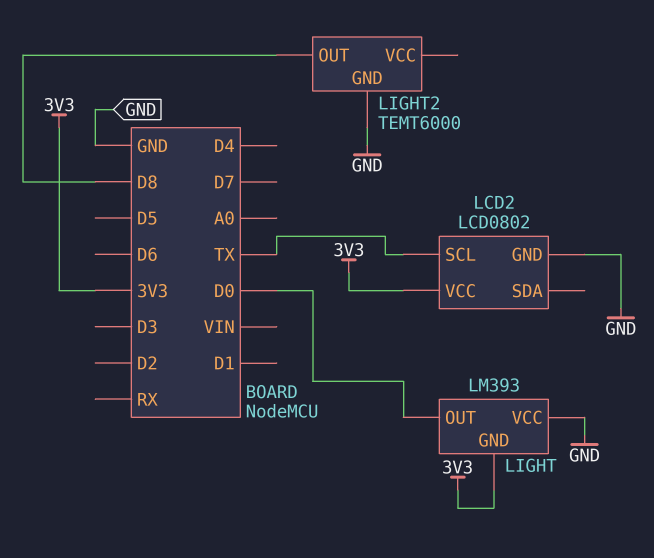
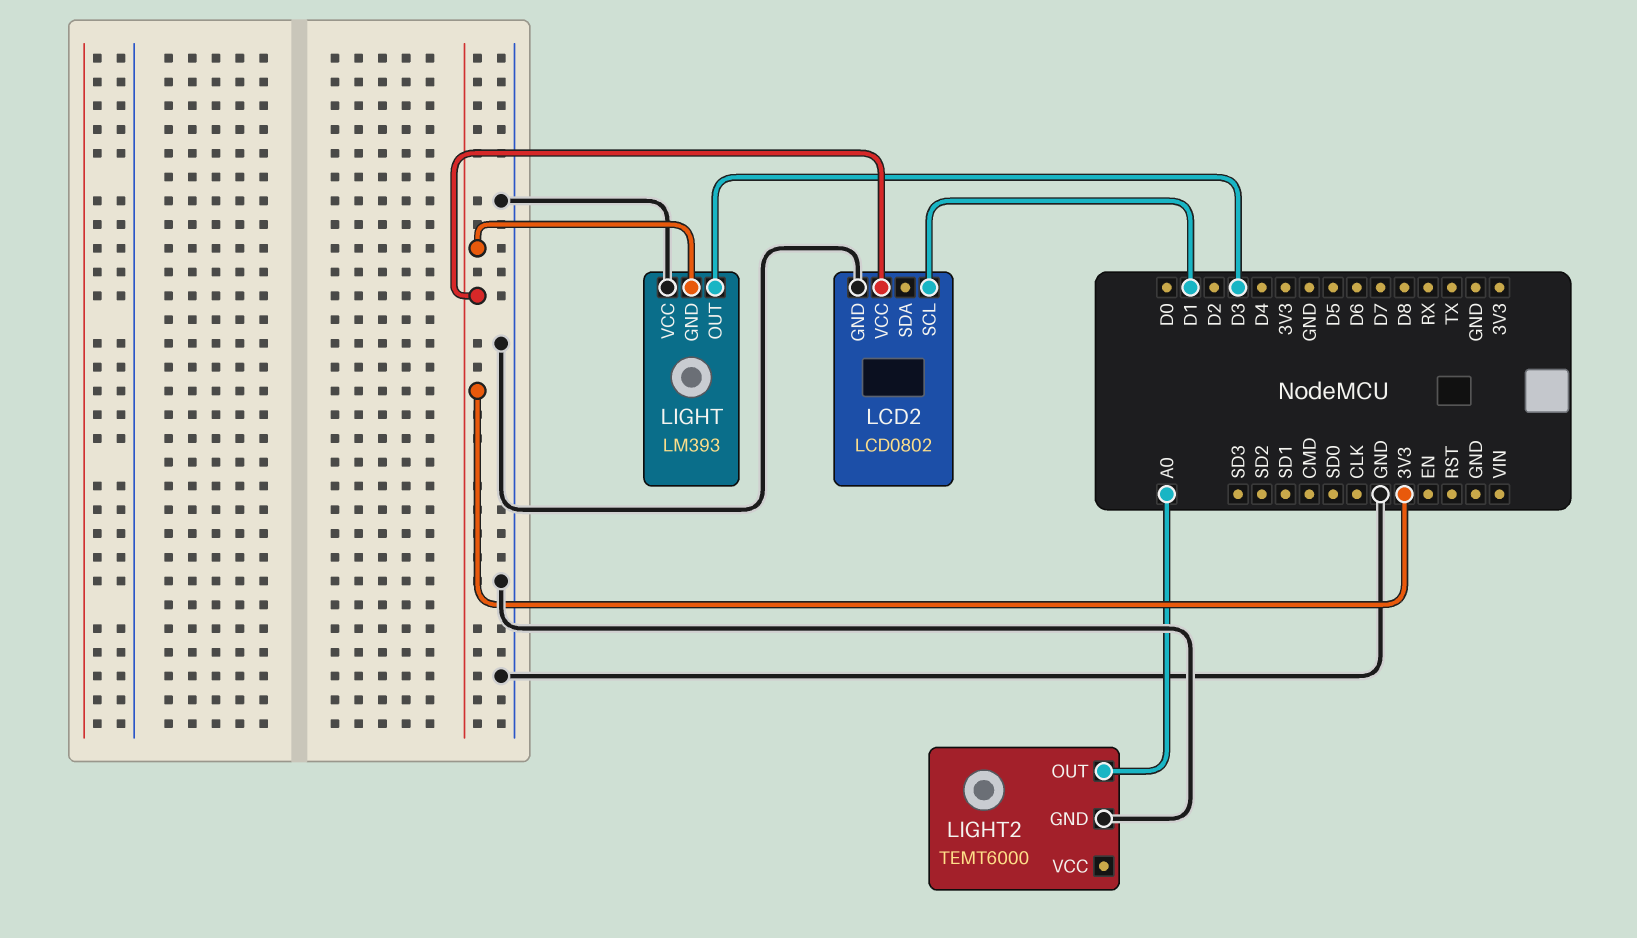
LCD2 pin SCL: TX -> D1
LIGHT pin OUT: D0 -> D3
LIGHT2 pin OUT: D8 -> A0

